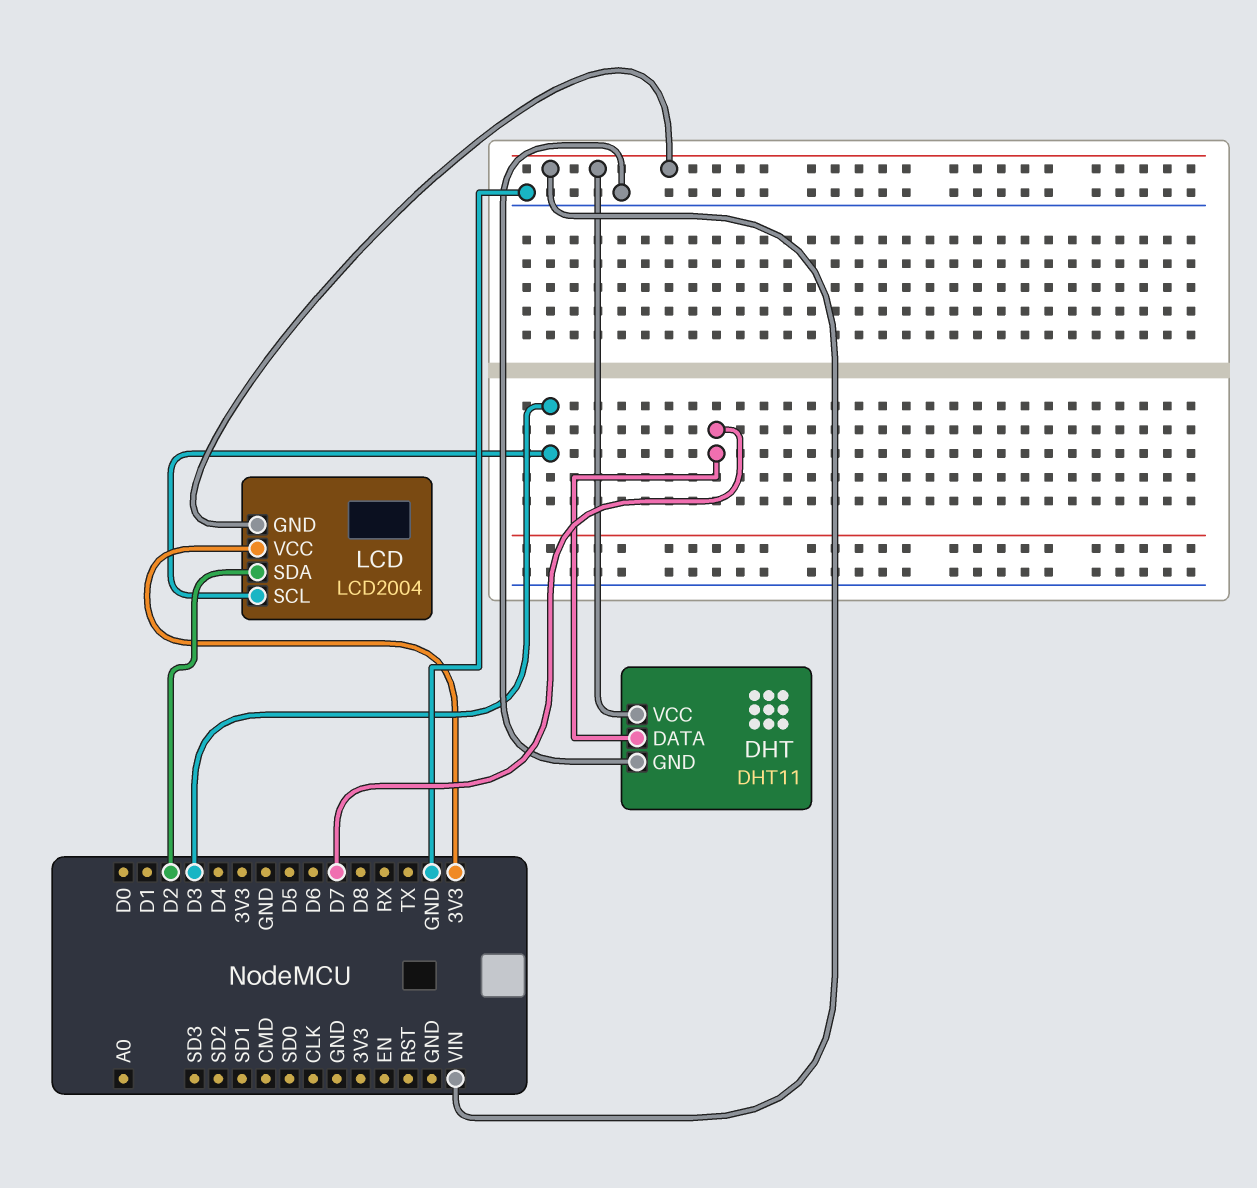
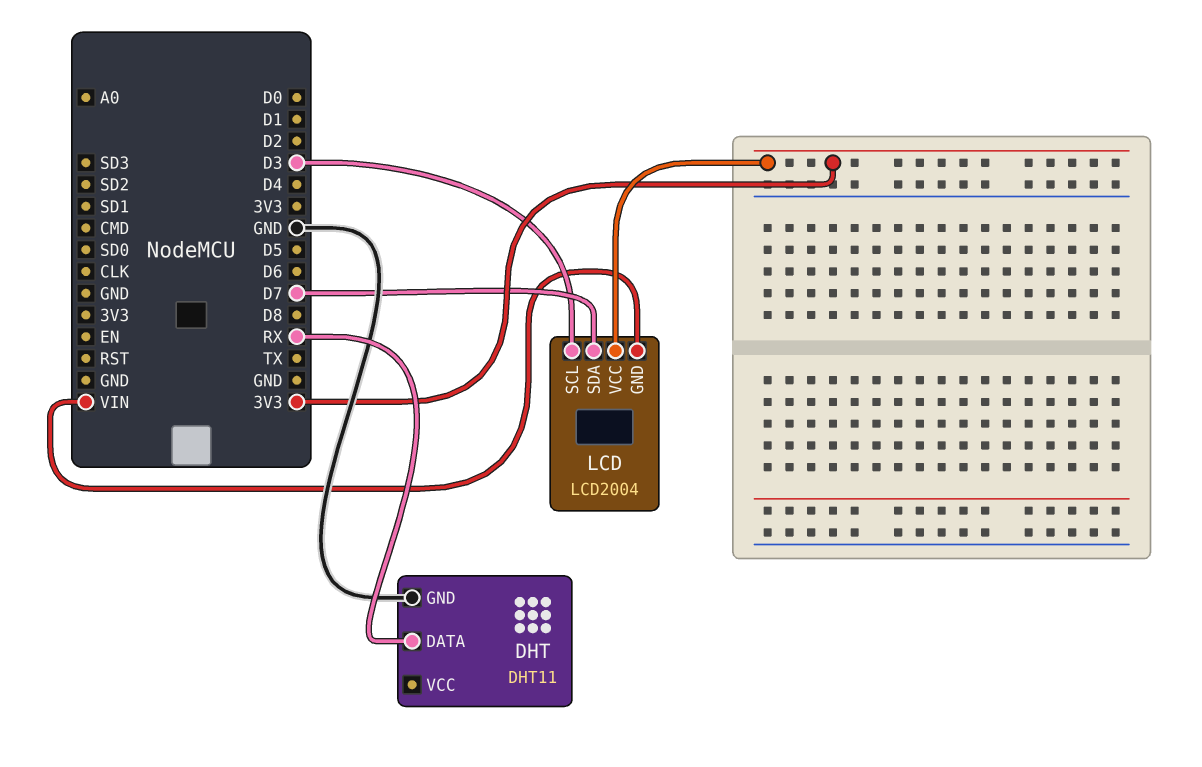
DHT pin DATA: D7 -> RX
DHT pin VCC: VIN -> none
LCD pin SDA: D2 -> D7

